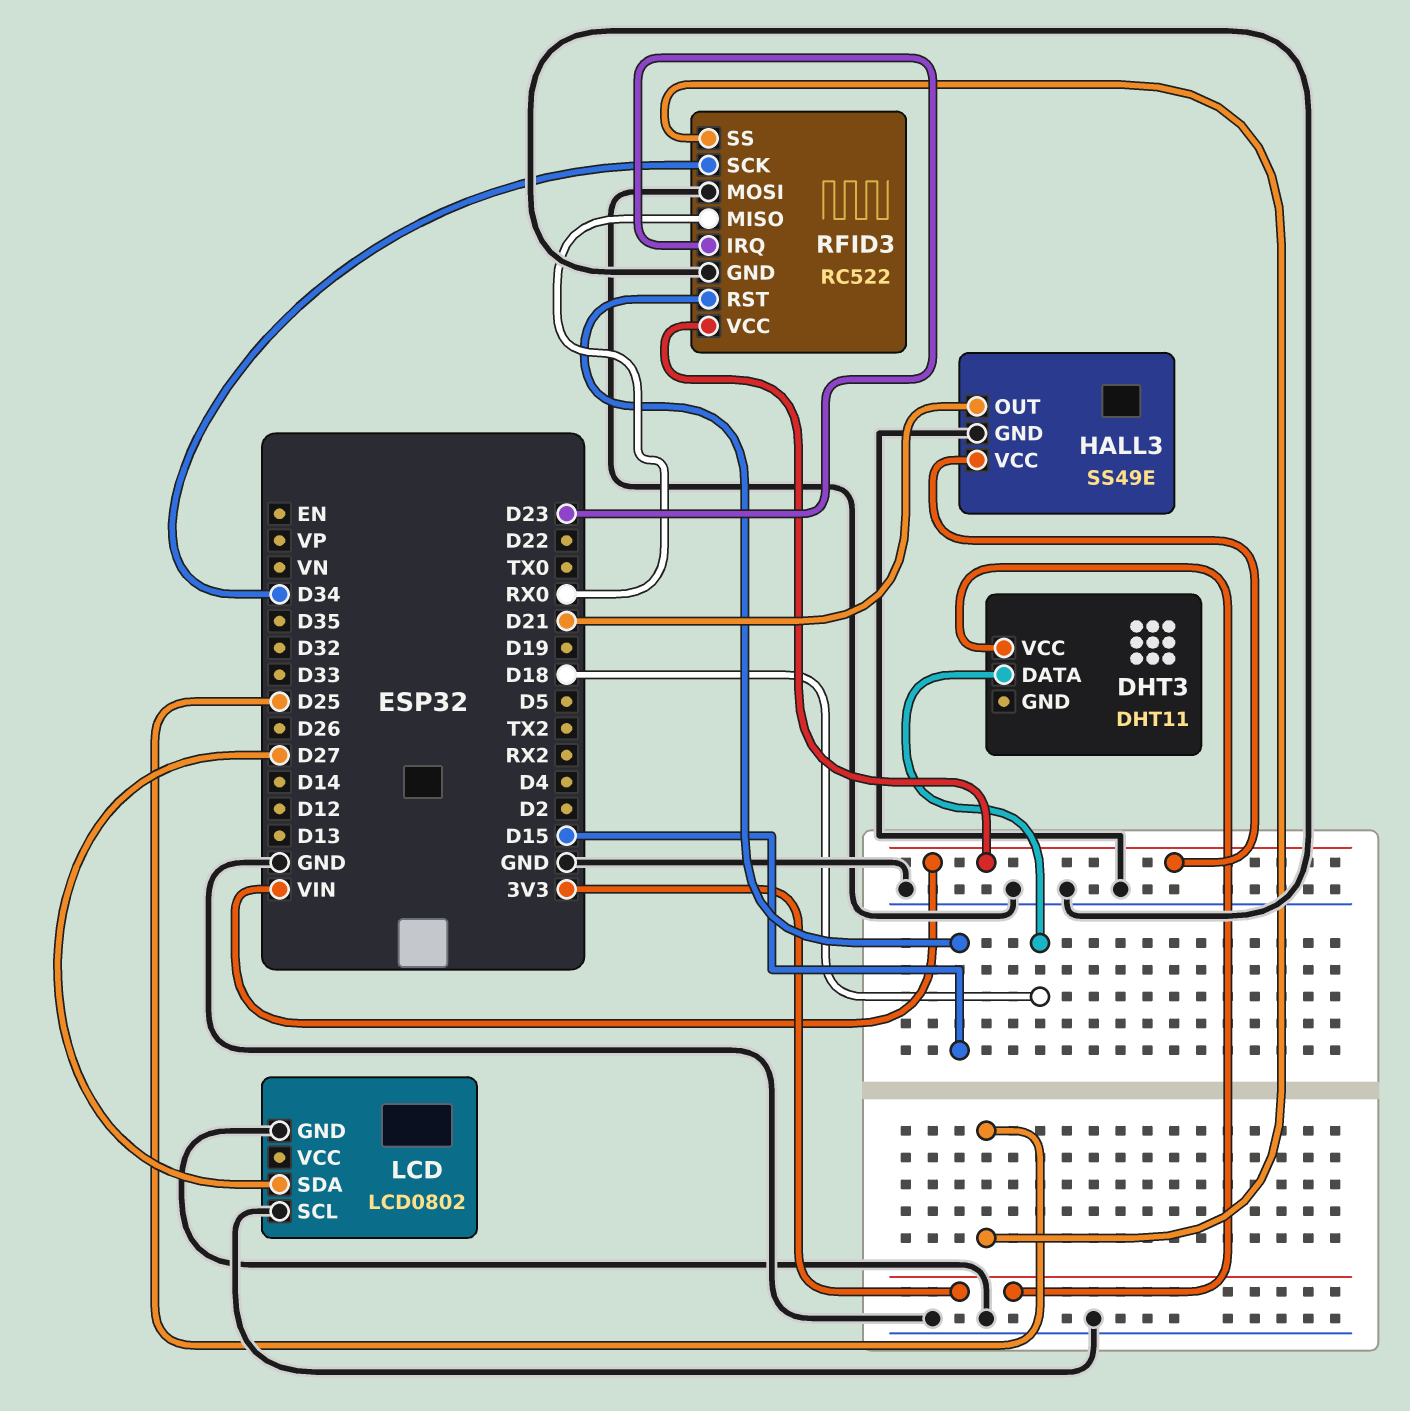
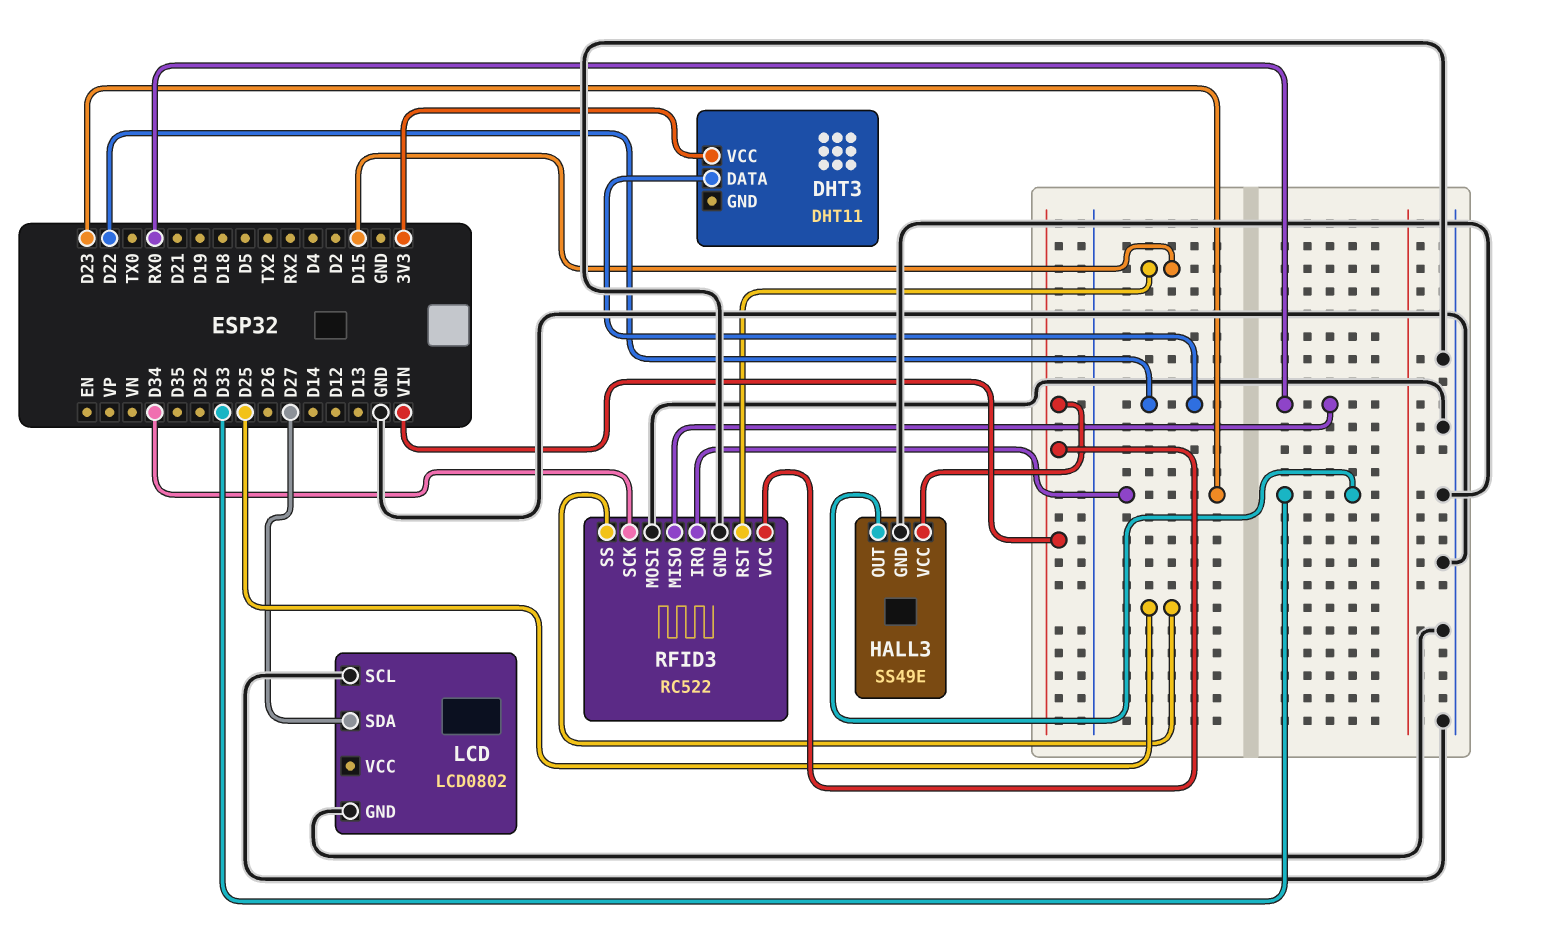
DHT3 pin DATA: D18 -> D22
HALL3 pin OUT: D21 -> D33

